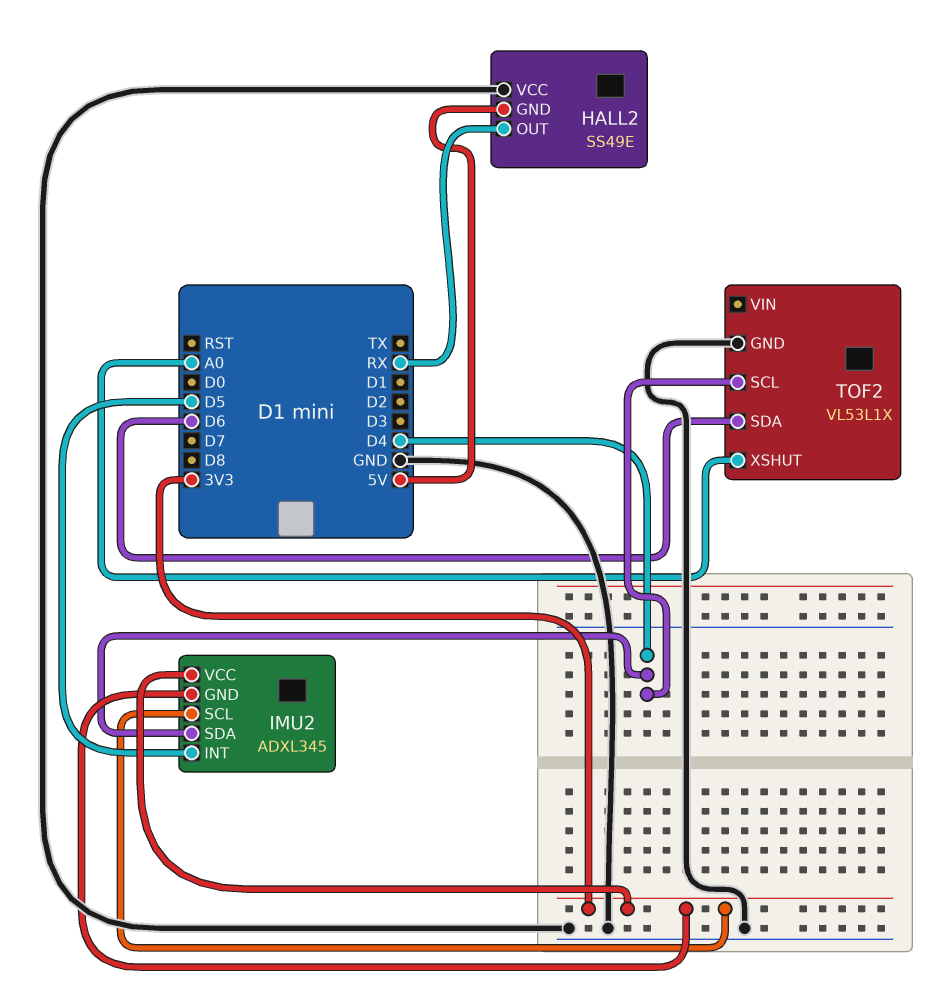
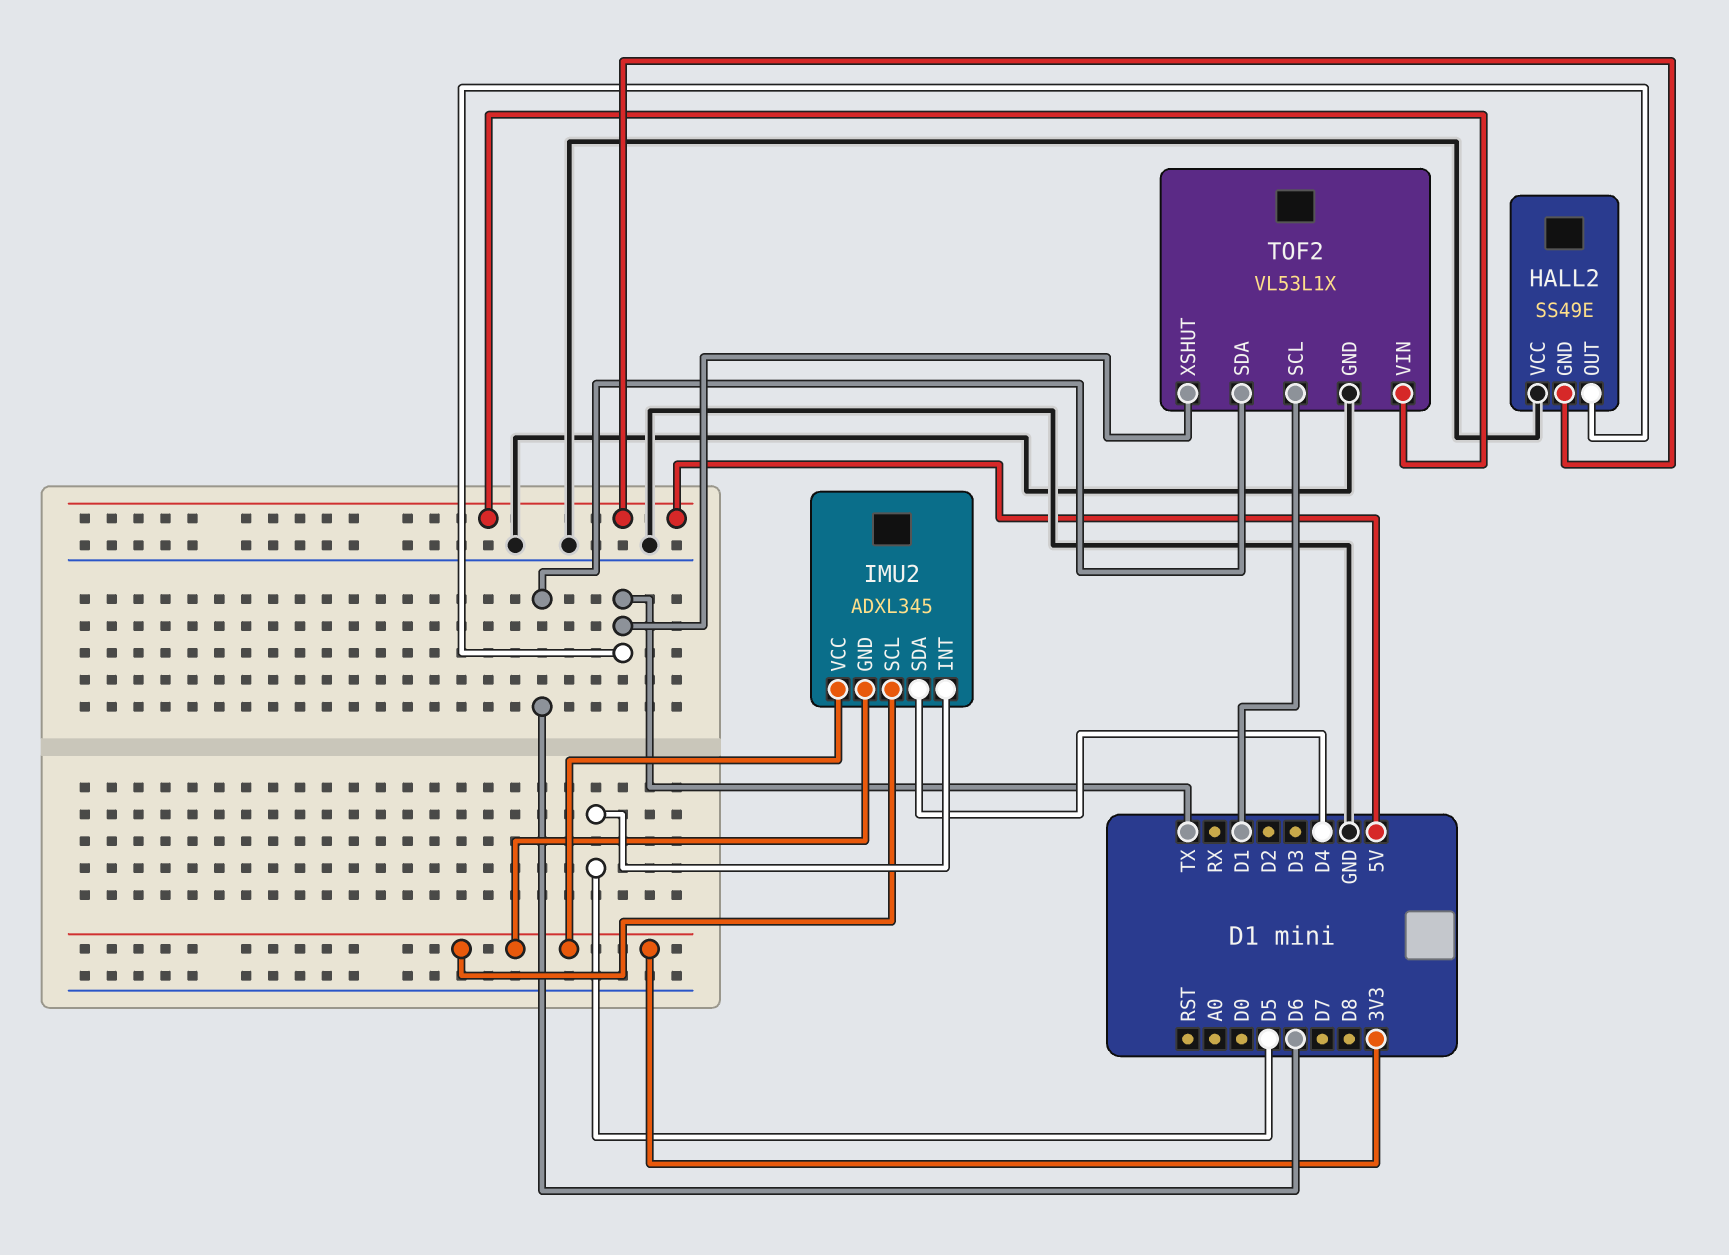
HALL2 pin OUT: RX -> TX
TOF2 pin SCL: D4 -> D1
TOF2 pin VIN: none -> 5V
TOF2 pin XSHUT: A0 -> TX

